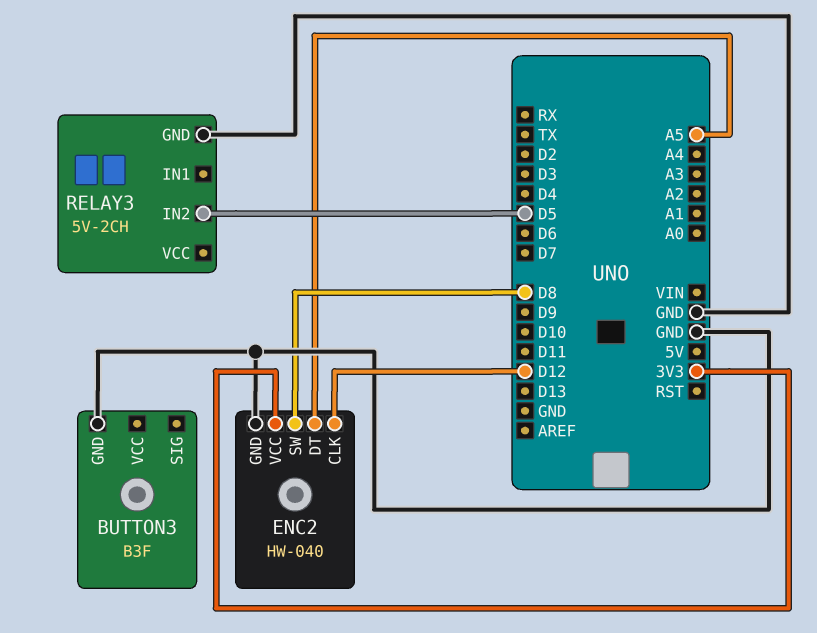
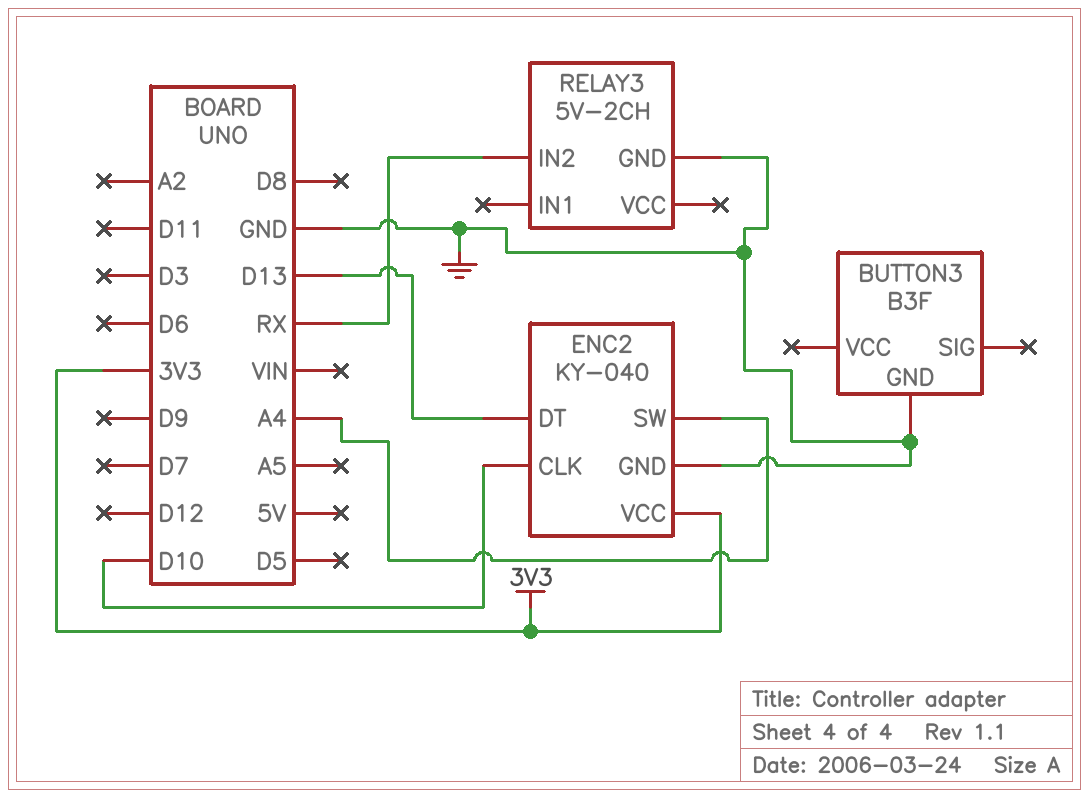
ENC2: HW-040 -> KY-040
ENC2 pin CLK: D12 -> D10
ENC2 pin DT: A5 -> D13
ENC2 pin SW: D8 -> A4
RELAY3 pin IN2: D5 -> RX

